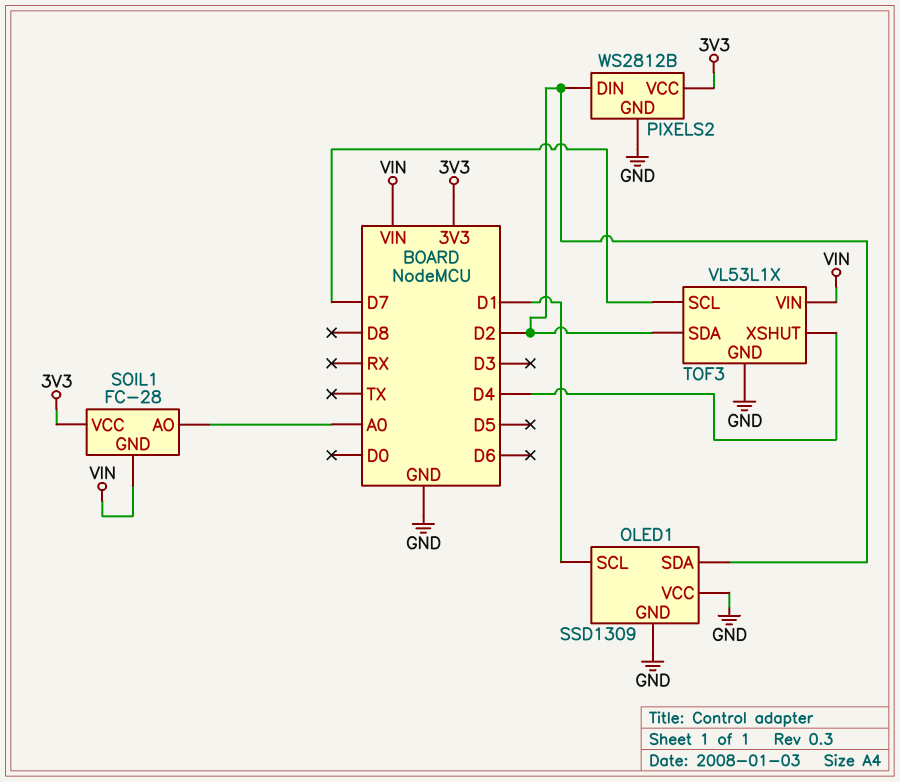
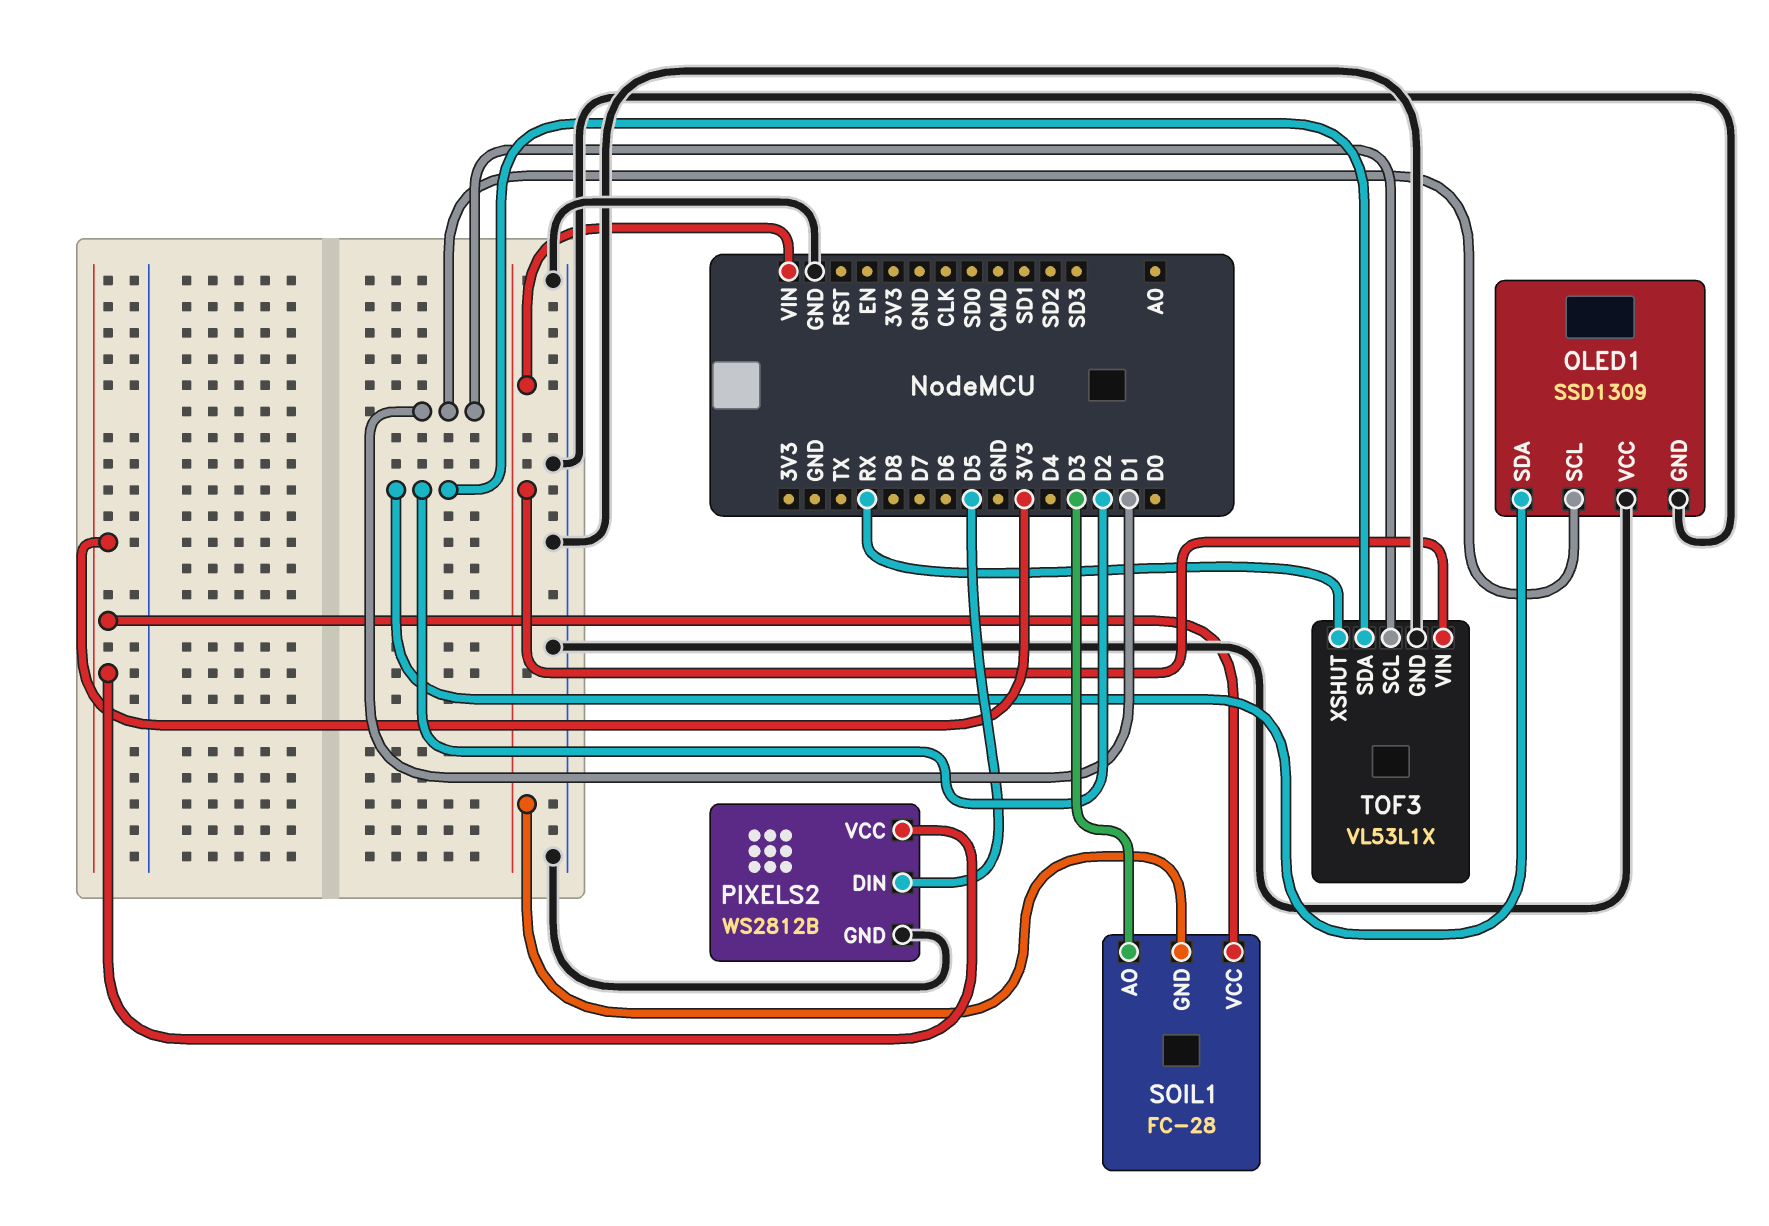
PIXELS2 pin DIN: D2 -> D5
SOIL1 pin AO: A0 -> D3
TOF3 pin SCL: D7 -> D1
TOF3 pin XSHUT: D4 -> RX

